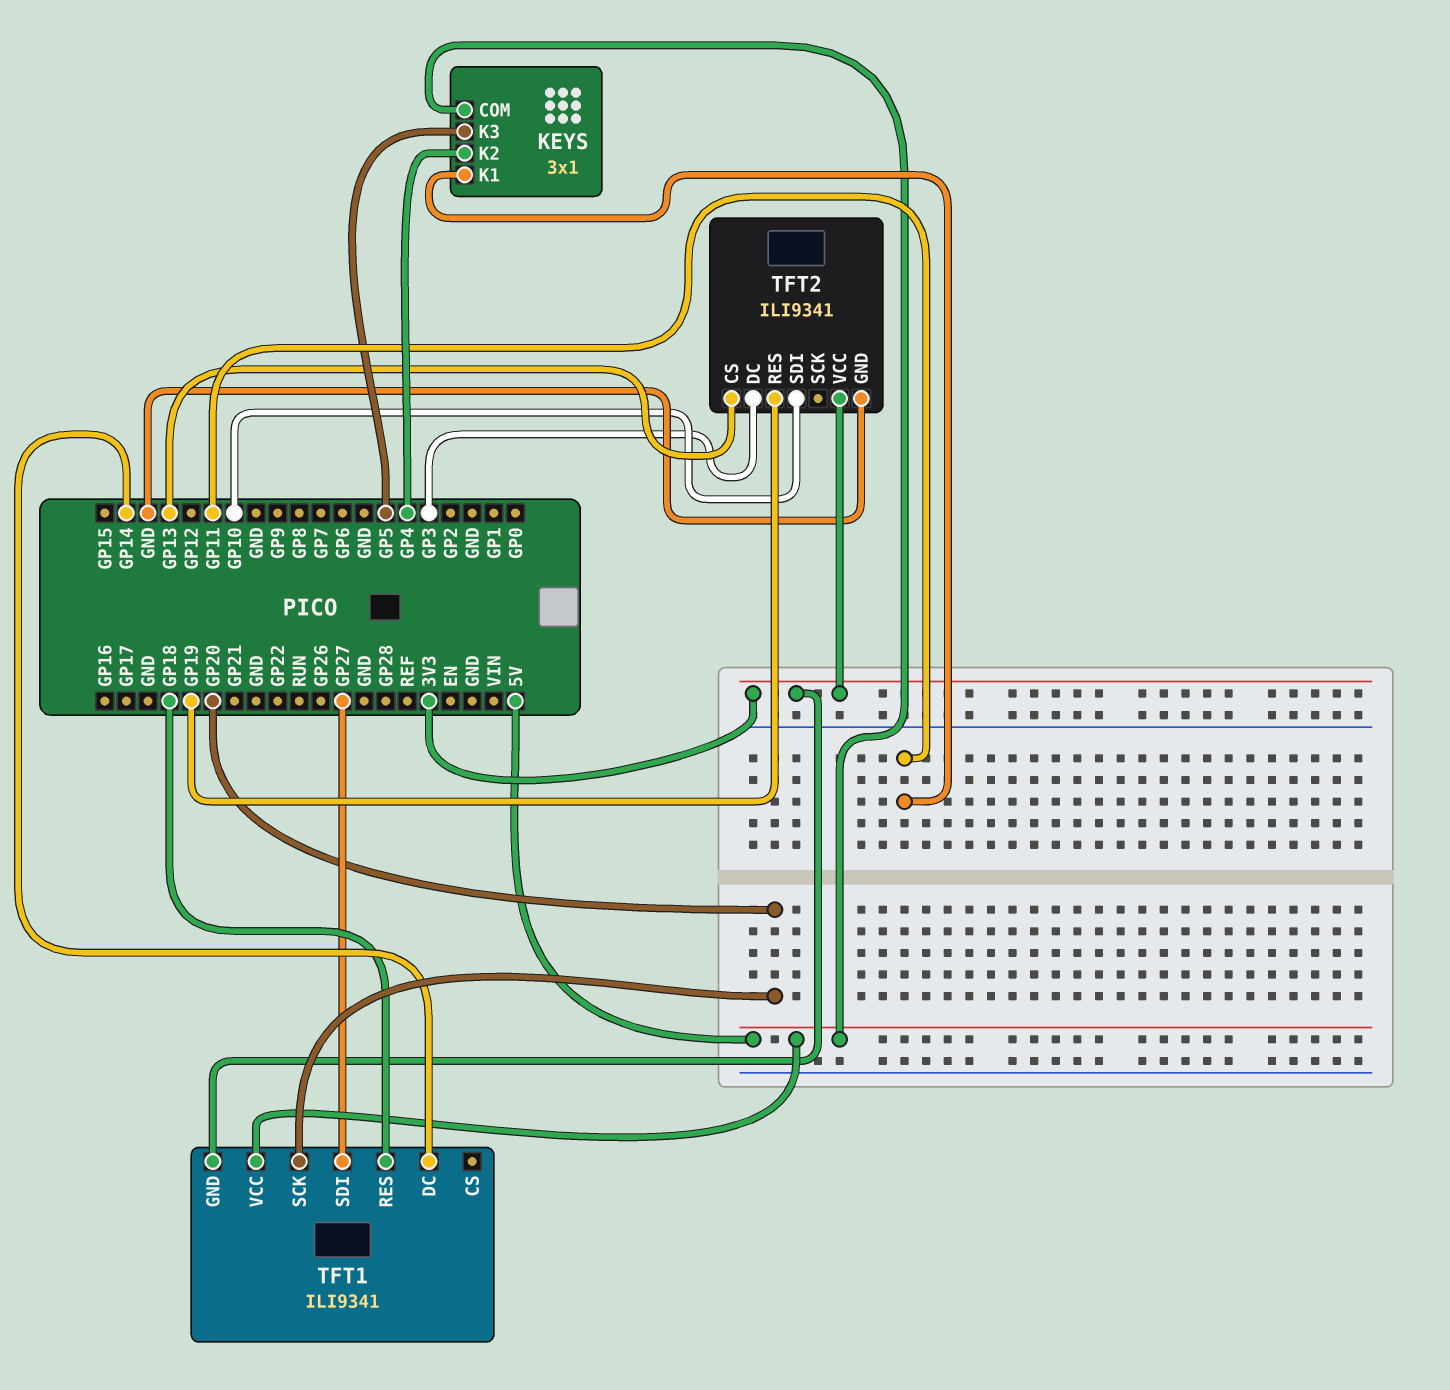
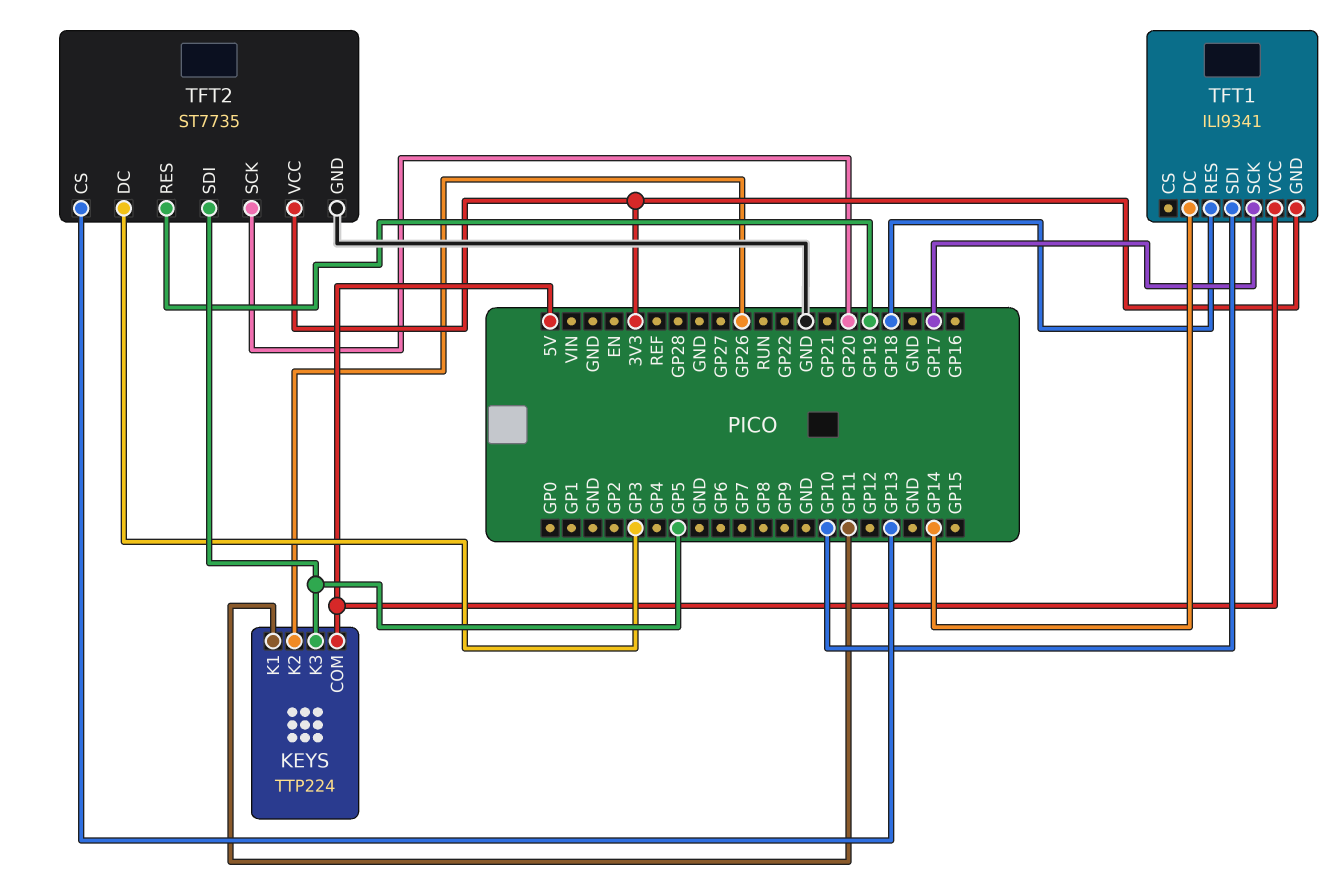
KEYS: 3x1 -> TTP224
KEYS pin K2: GP4 -> GP26
TFT1 pin SCK: GP20 -> GP17
TFT1 pin SDI: GP27 -> GP10
TFT2: ILI9341 -> ST7735
TFT2 pin SCK: none -> GP20
TFT2 pin SDI: GP10 -> GP5

